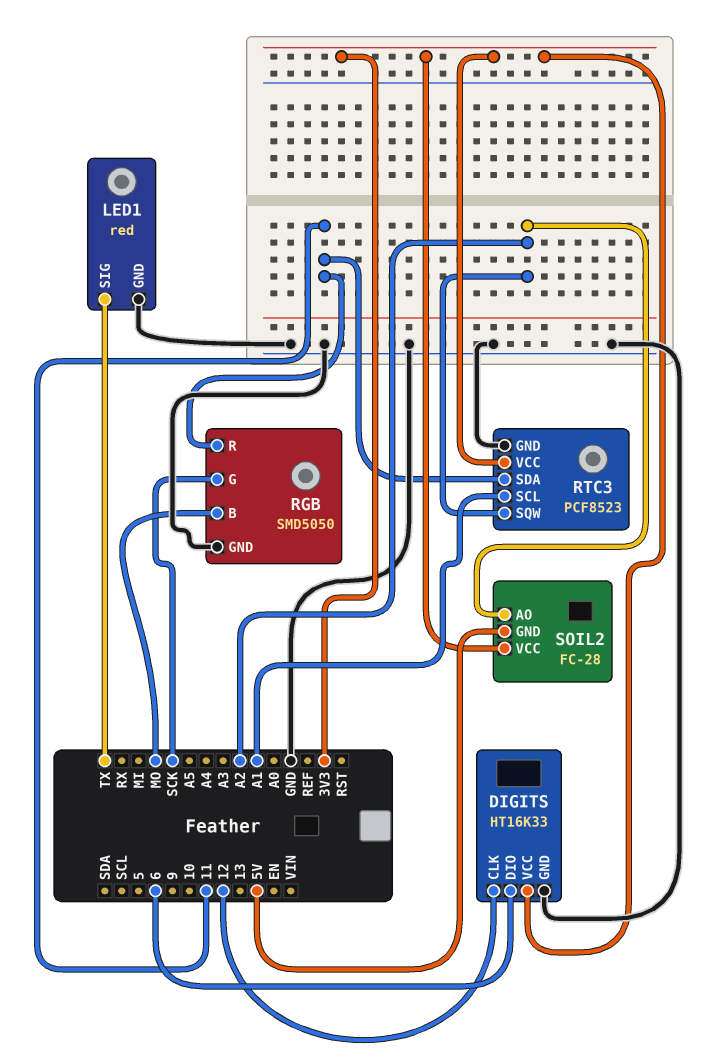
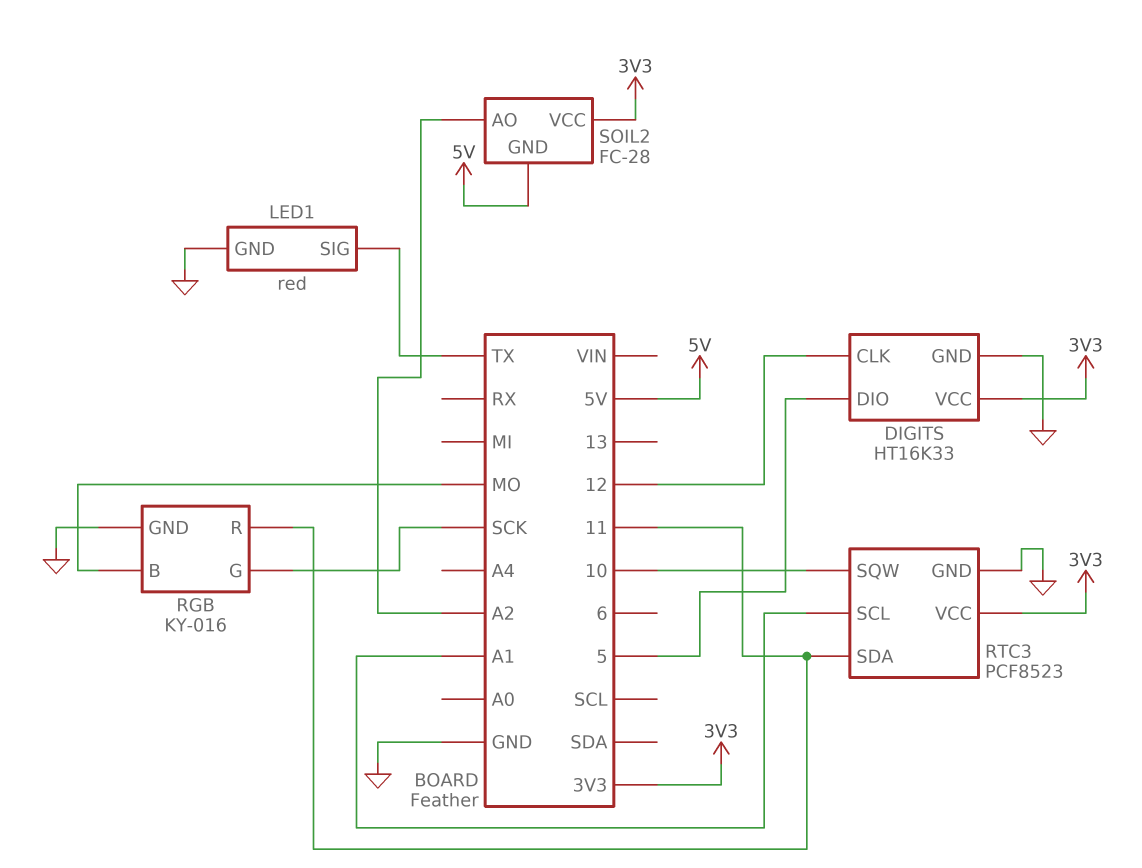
DIGITS pin DIO: 6 -> 5
RGB: SMD5050 -> KY-016
RTC3 pin SQW: A2 -> 10

